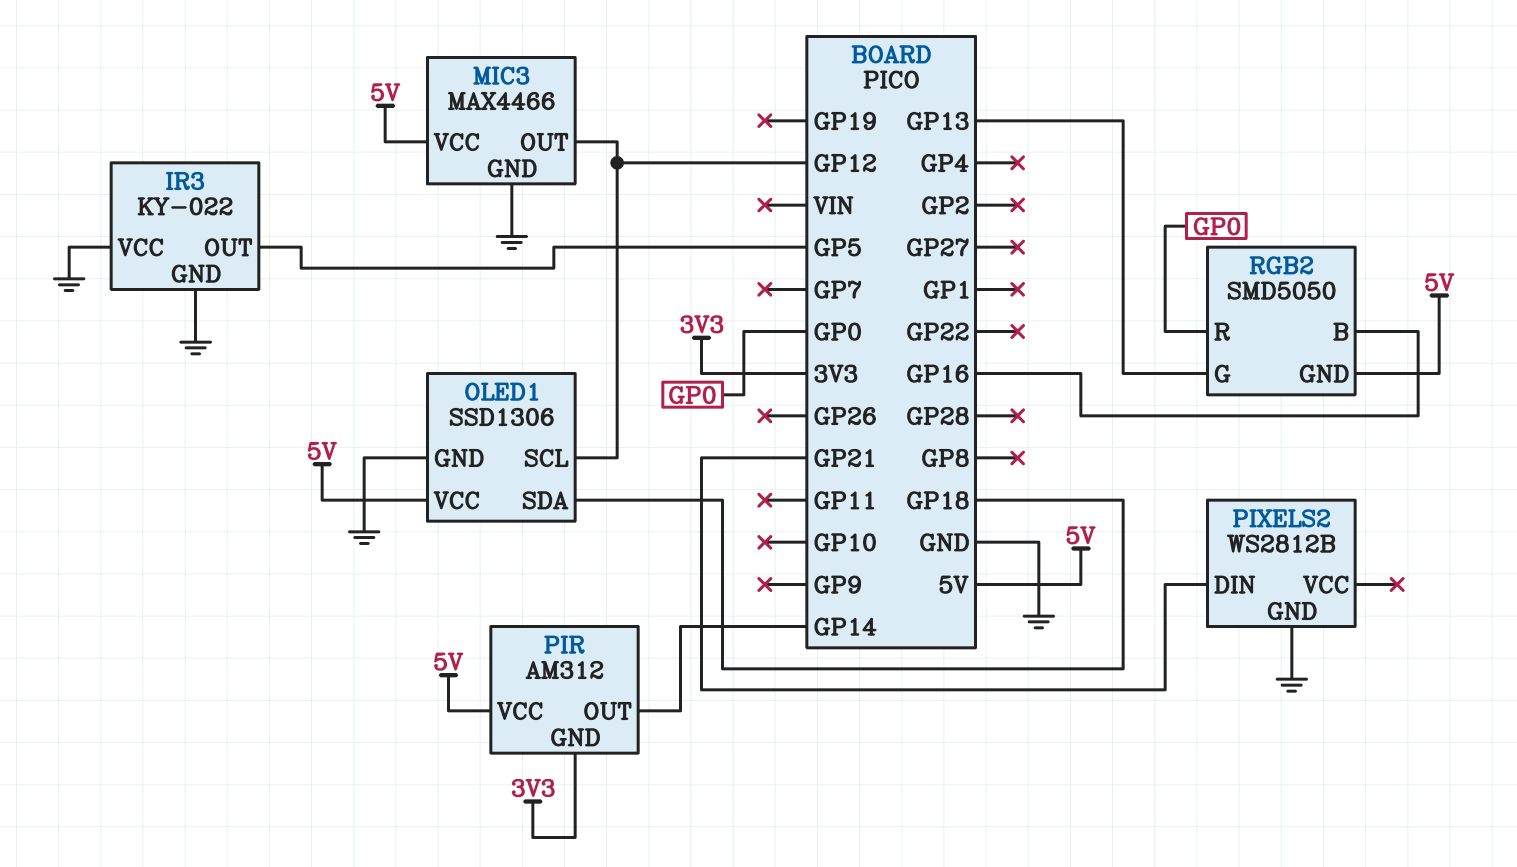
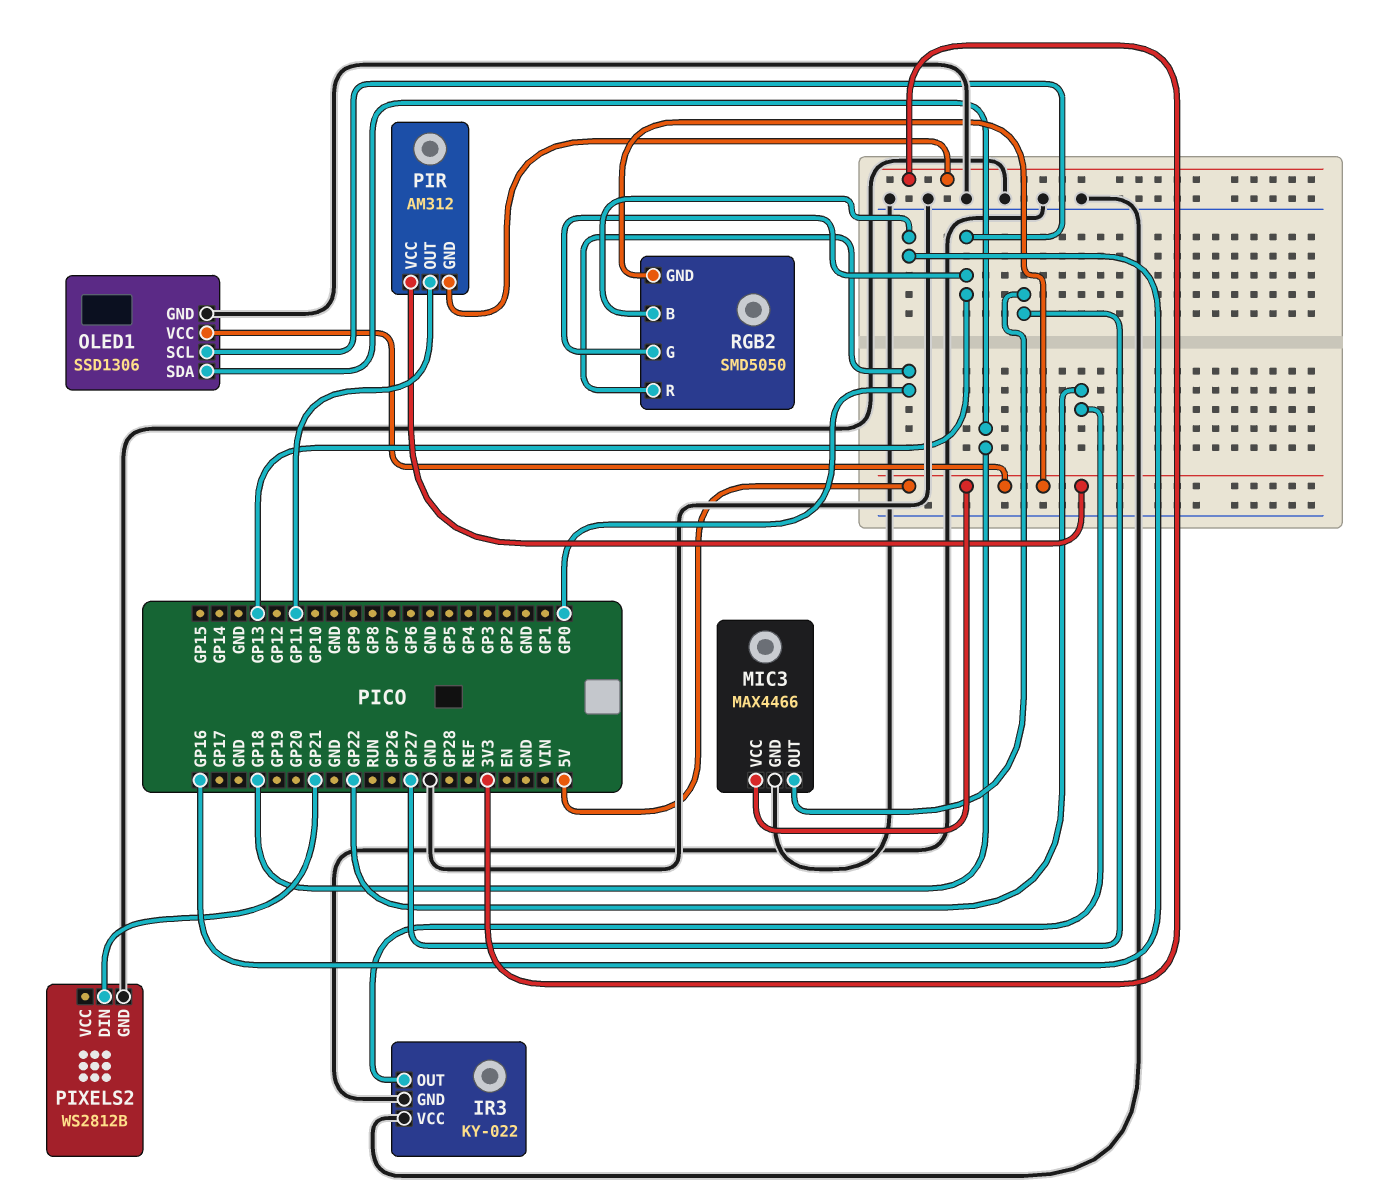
IR3 pin OUT: GP5 -> GP22
MIC3 pin OUT: GP12 -> GP27
OLED1 pin SCL: GP12 -> GP13
PIR pin OUT: GP14 -> GP11

